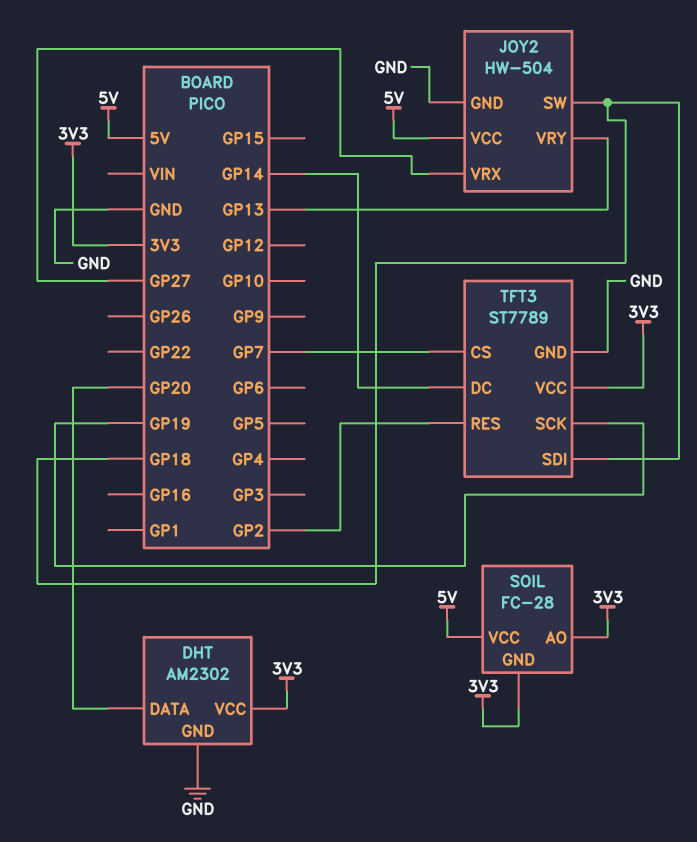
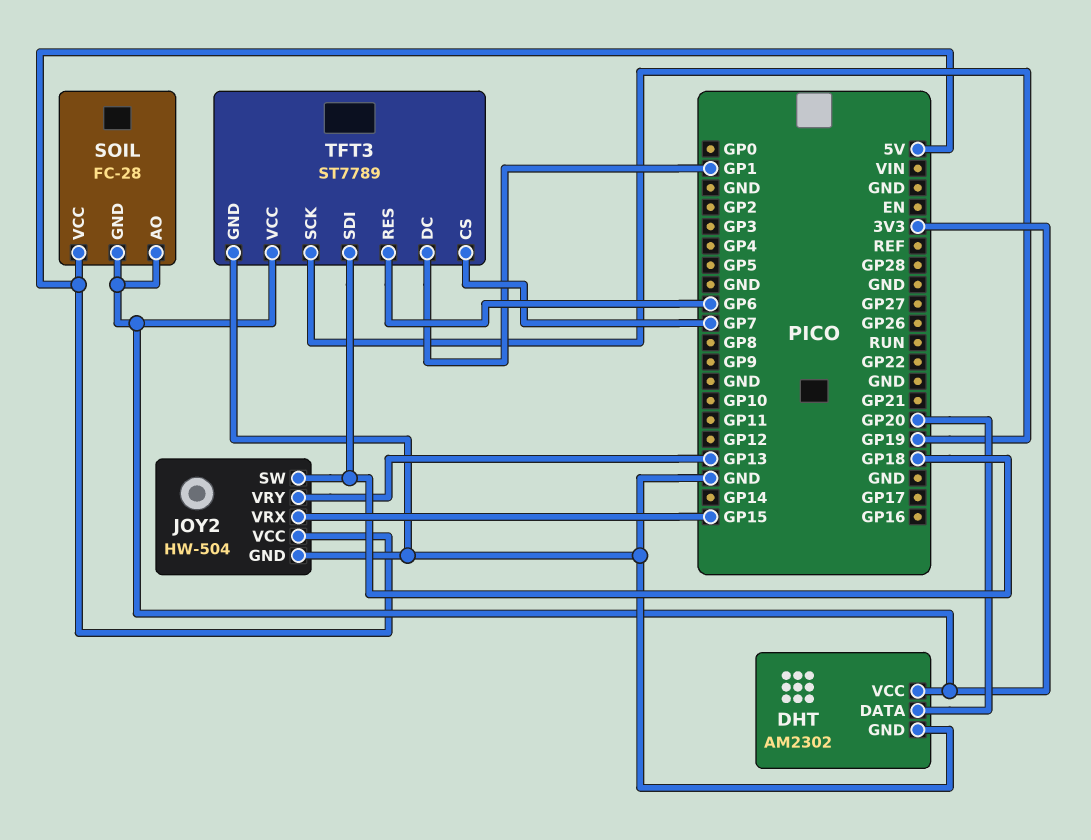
JOY2 pin VRX: GP27 -> GP15
TFT3 pin DC: GP14 -> GP1
TFT3 pin RES: GP2 -> GP6

